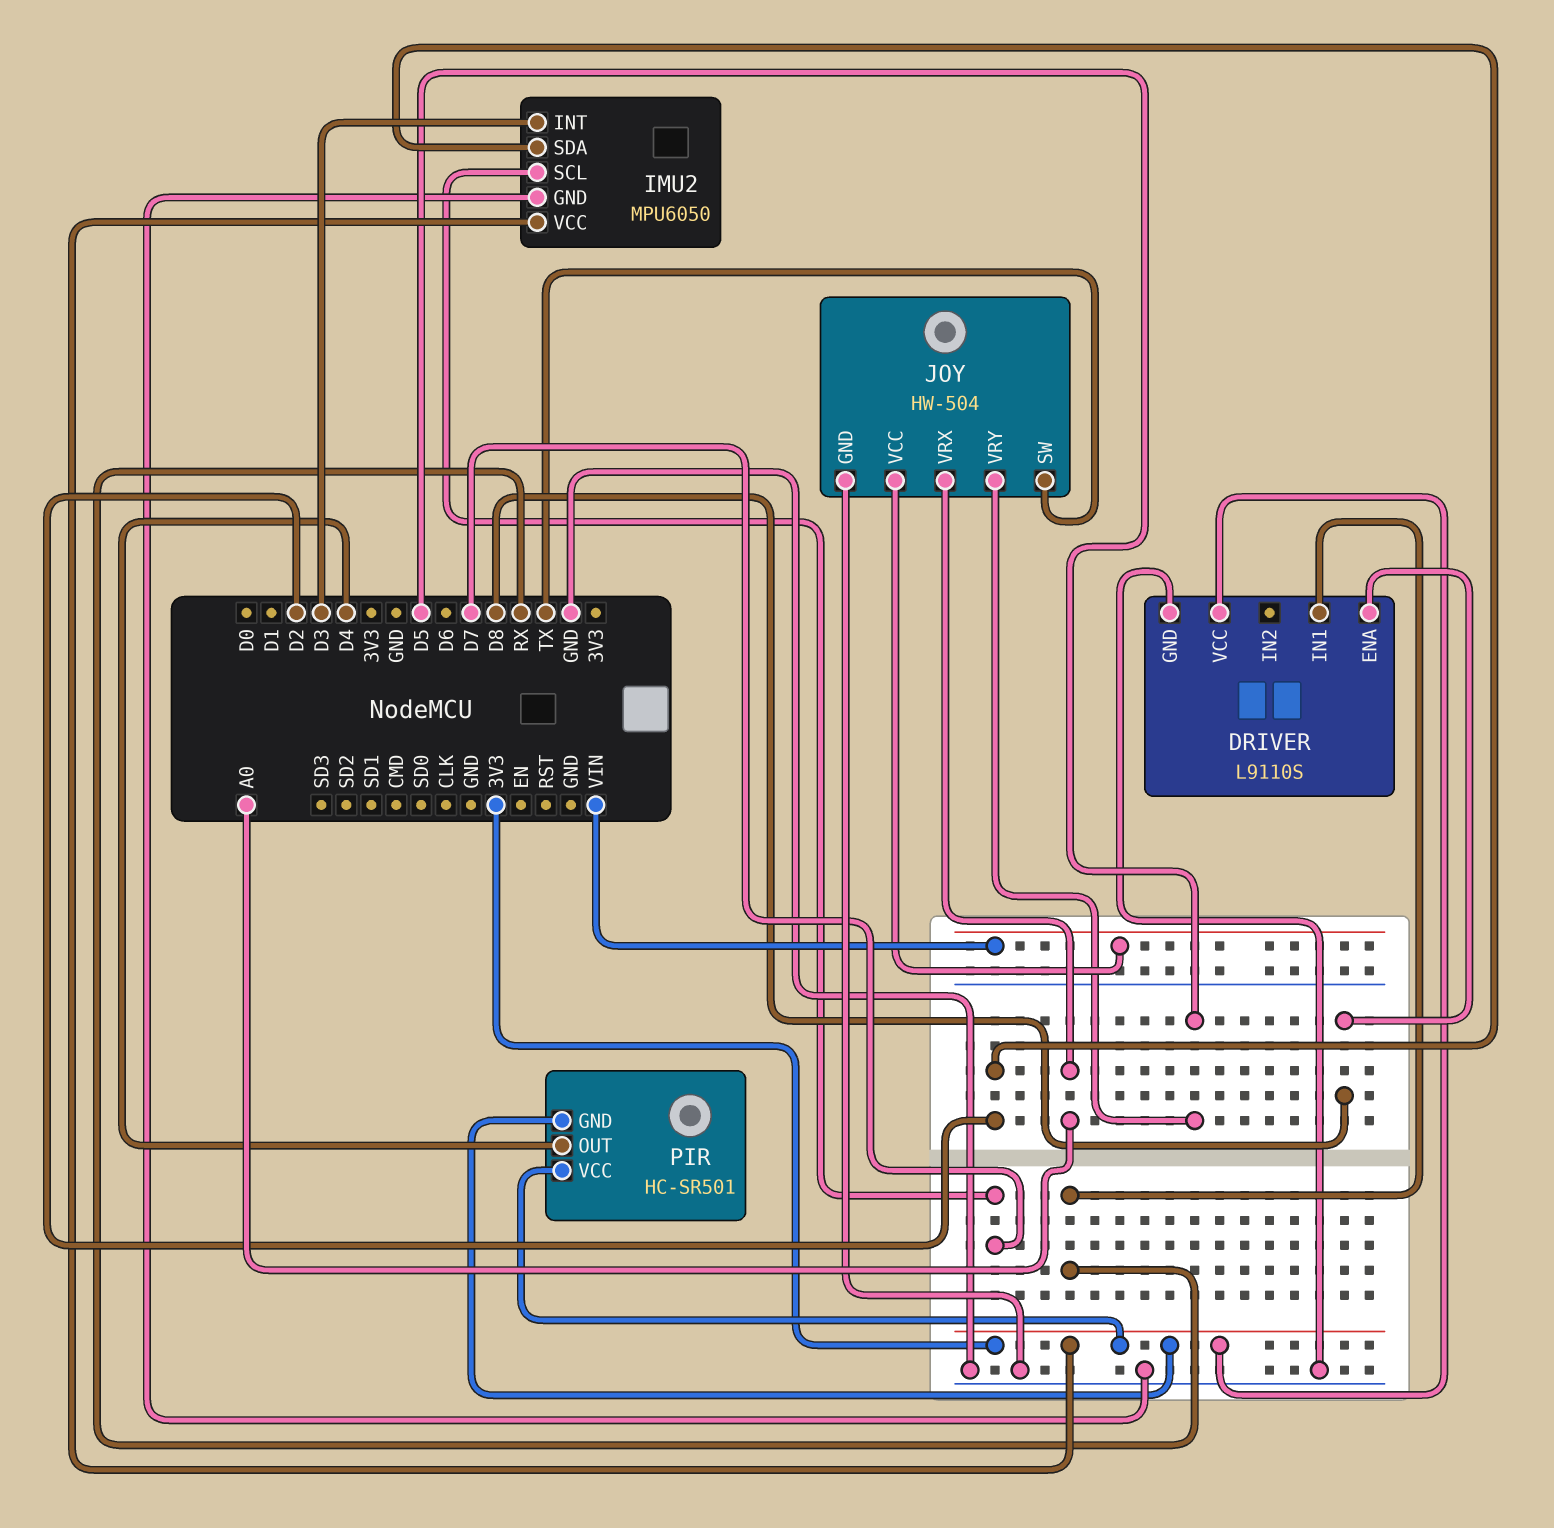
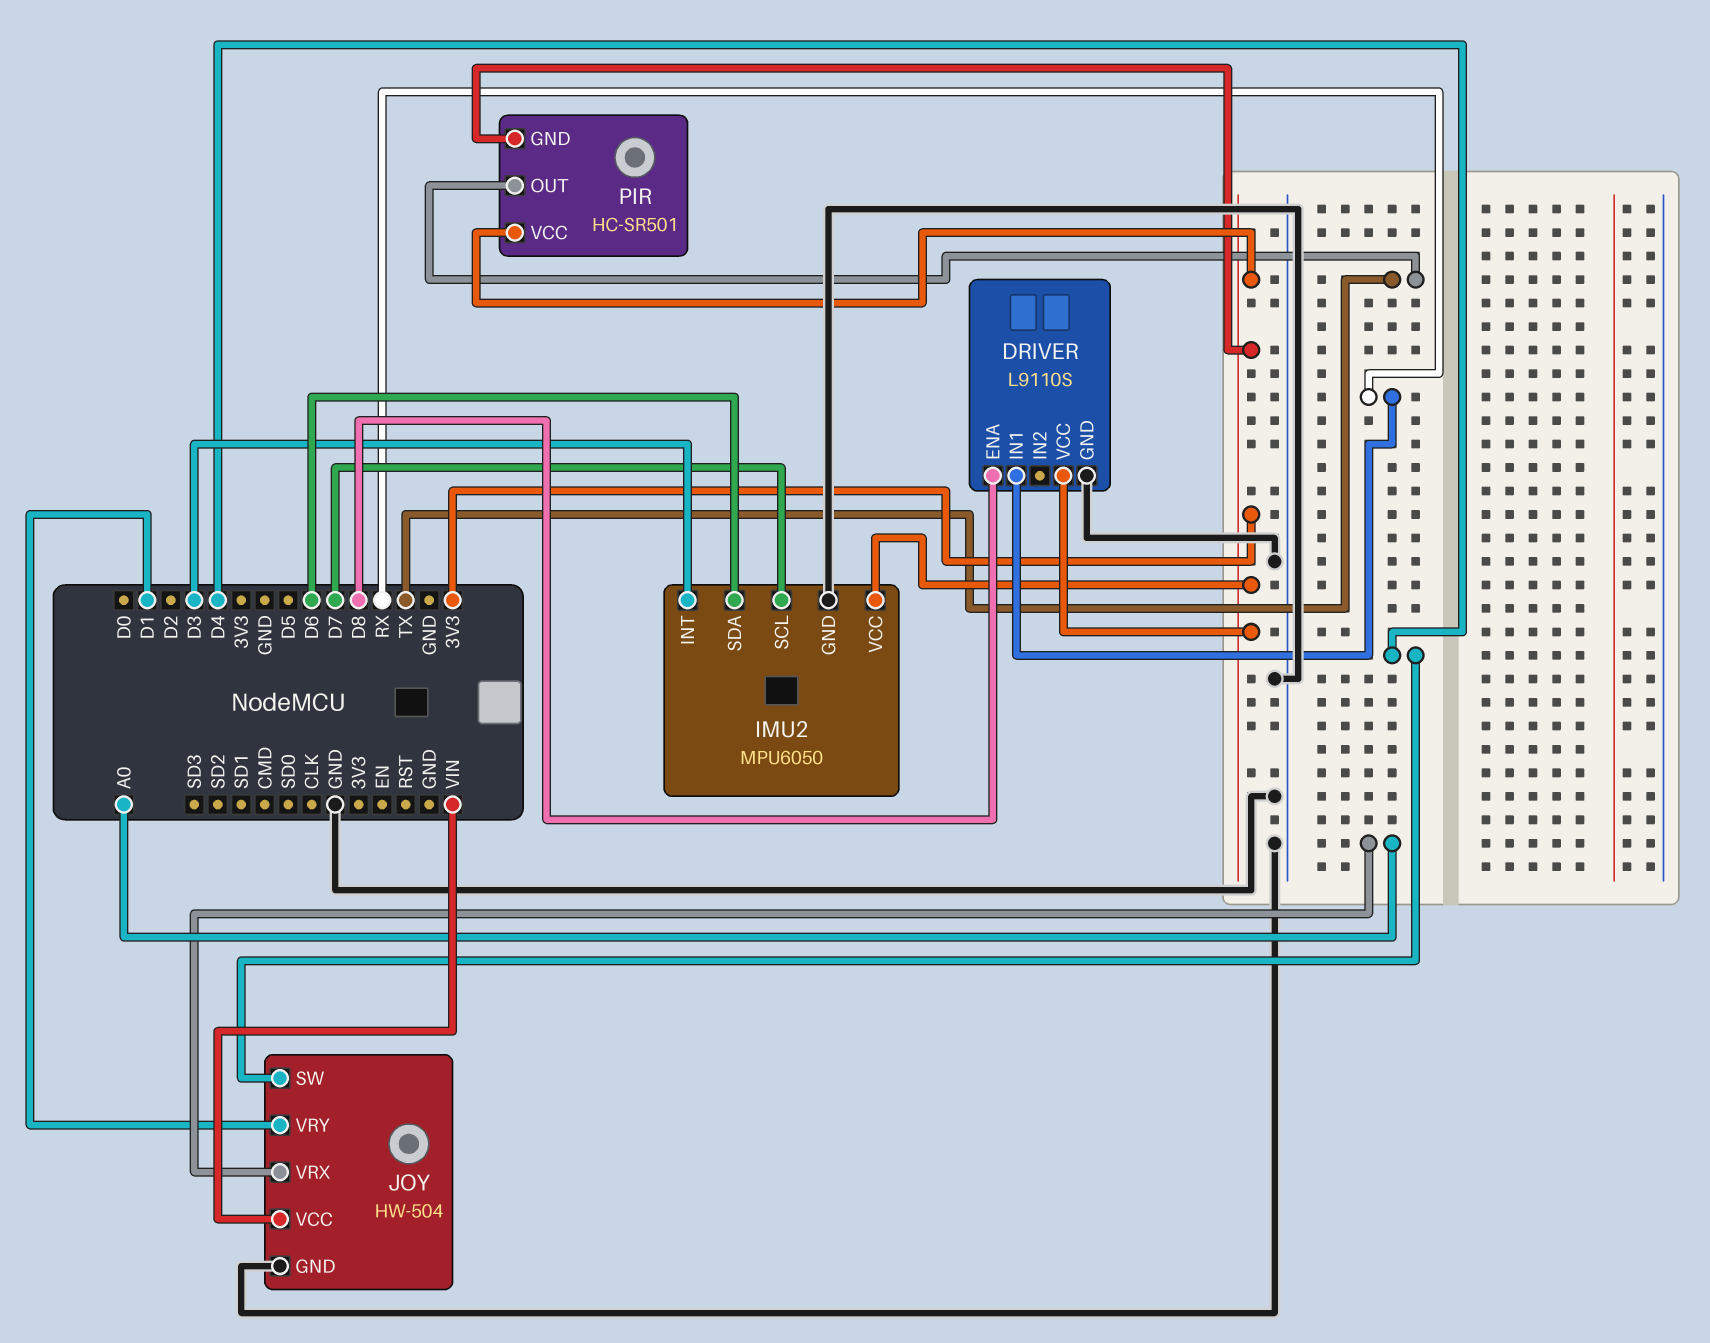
IMU2 pin SDA: D2 -> D6
JOY pin SW: TX -> D4
JOY pin VRY: D5 -> D1
PIR pin OUT: D4 -> TX

